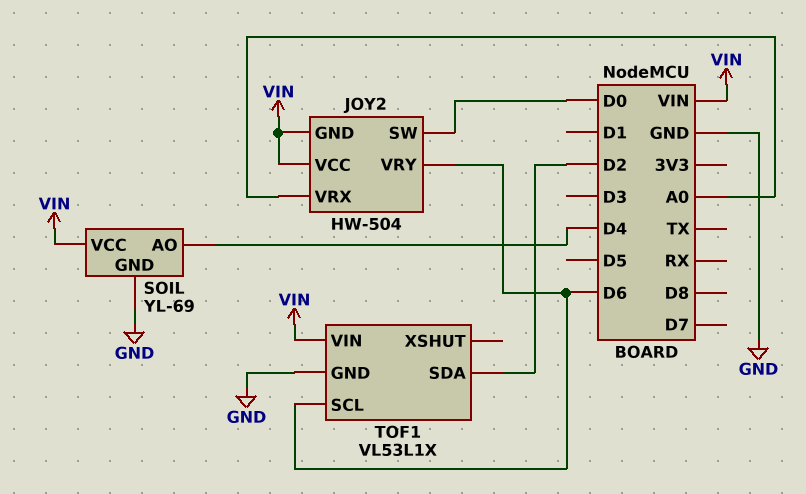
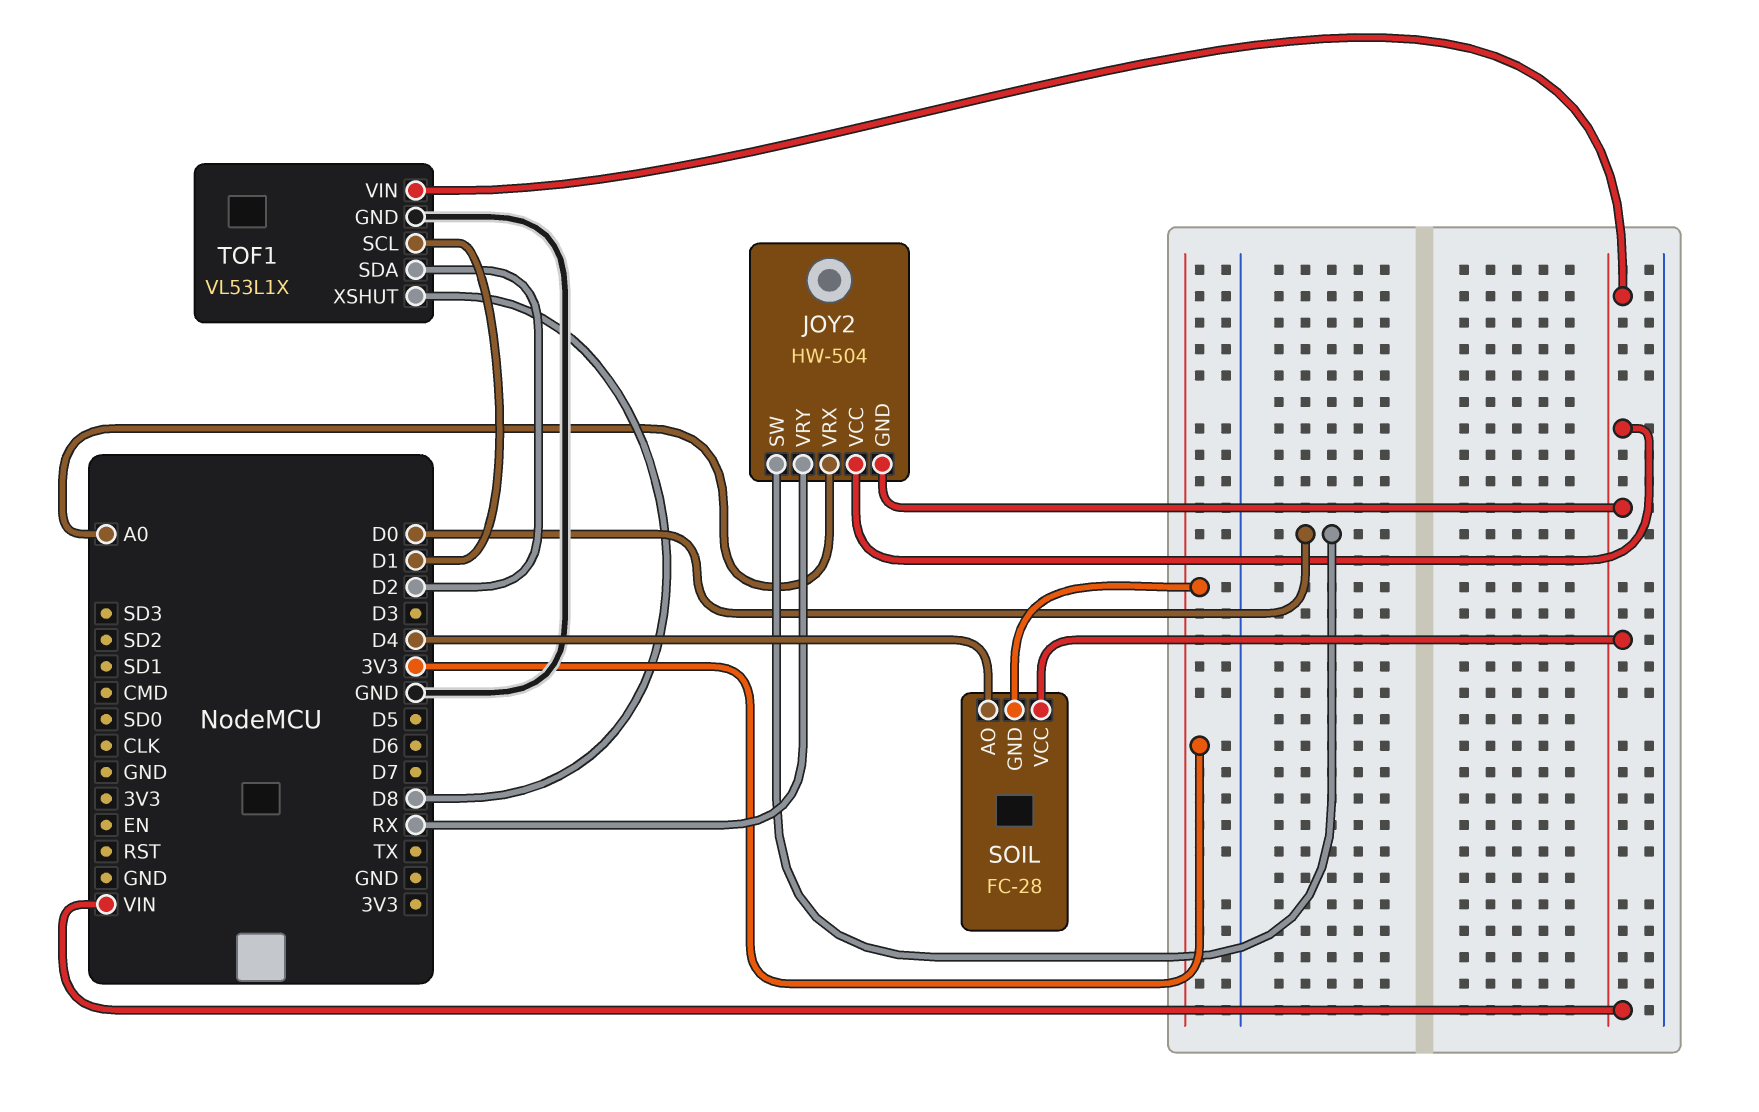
JOY2 pin VRY: D6 -> RX
SOIL: YL-69 -> FC-28
SOIL pin GND: GND -> 3V3
TOF1 pin SCL: D6 -> D1
TOF1 pin XSHUT: none -> D8

